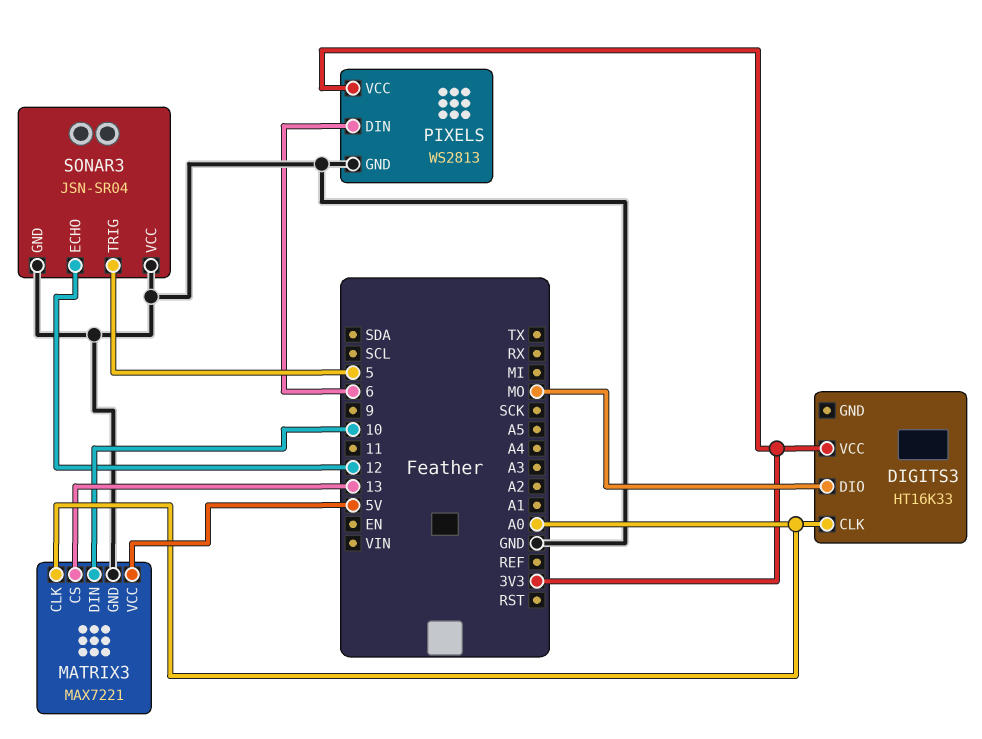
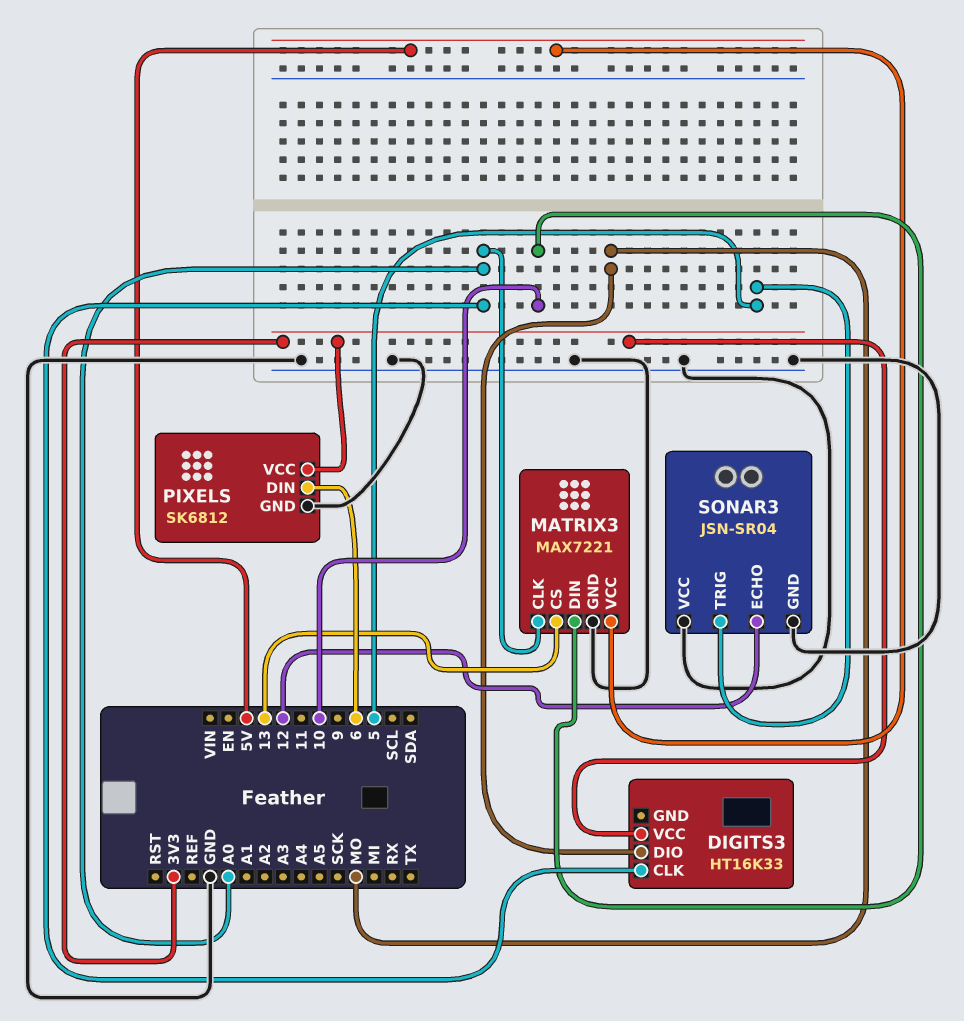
PIXELS: WS2813 -> SK6812

